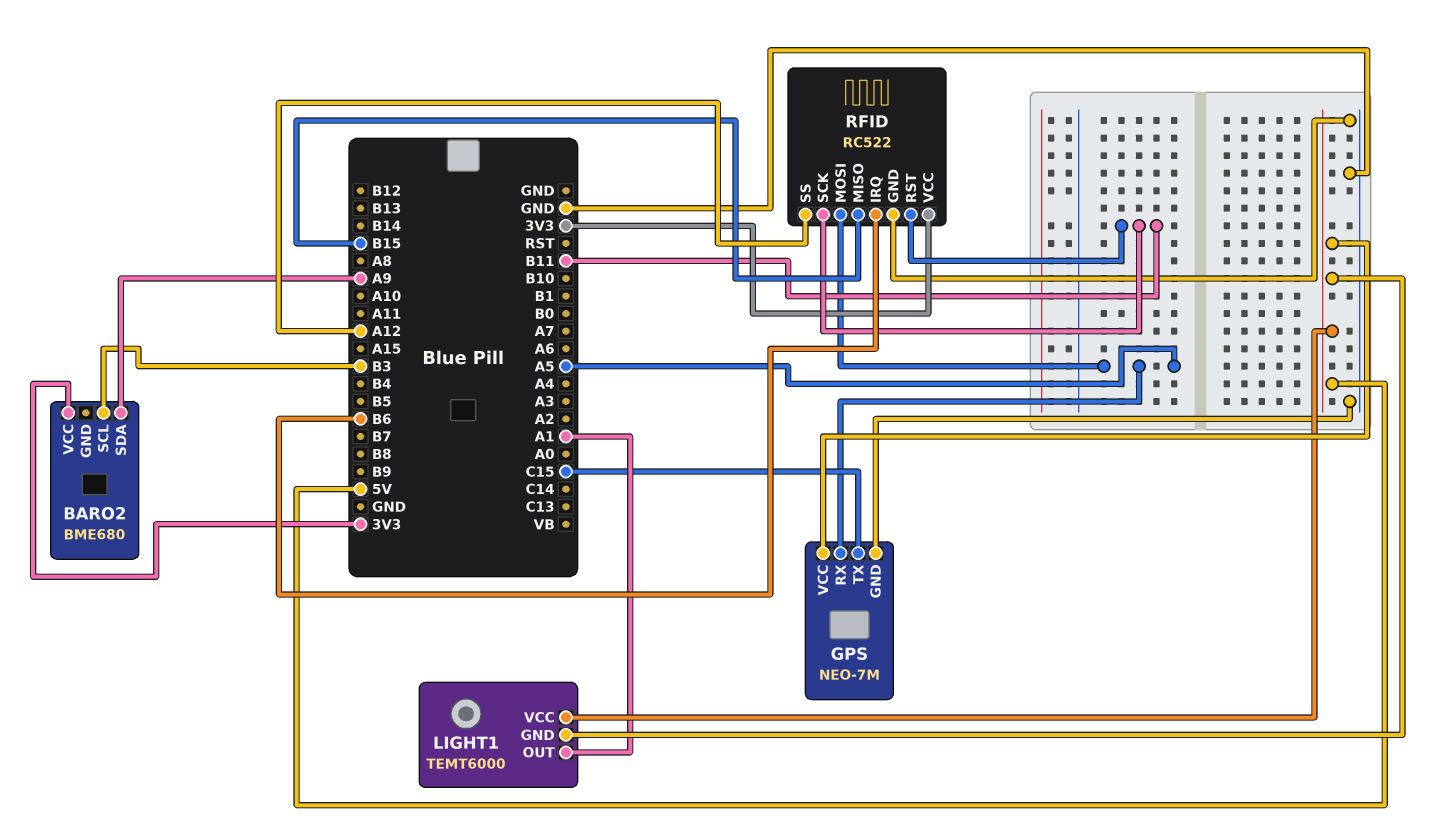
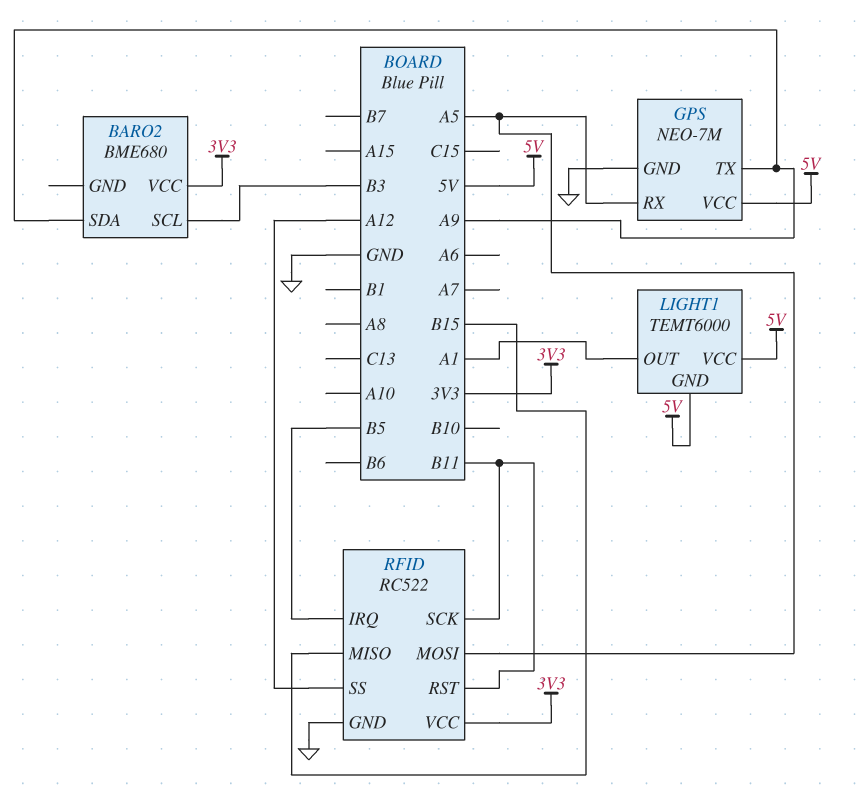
GPS pin TX: C15 -> A9
RFID pin IRQ: B6 -> B5

